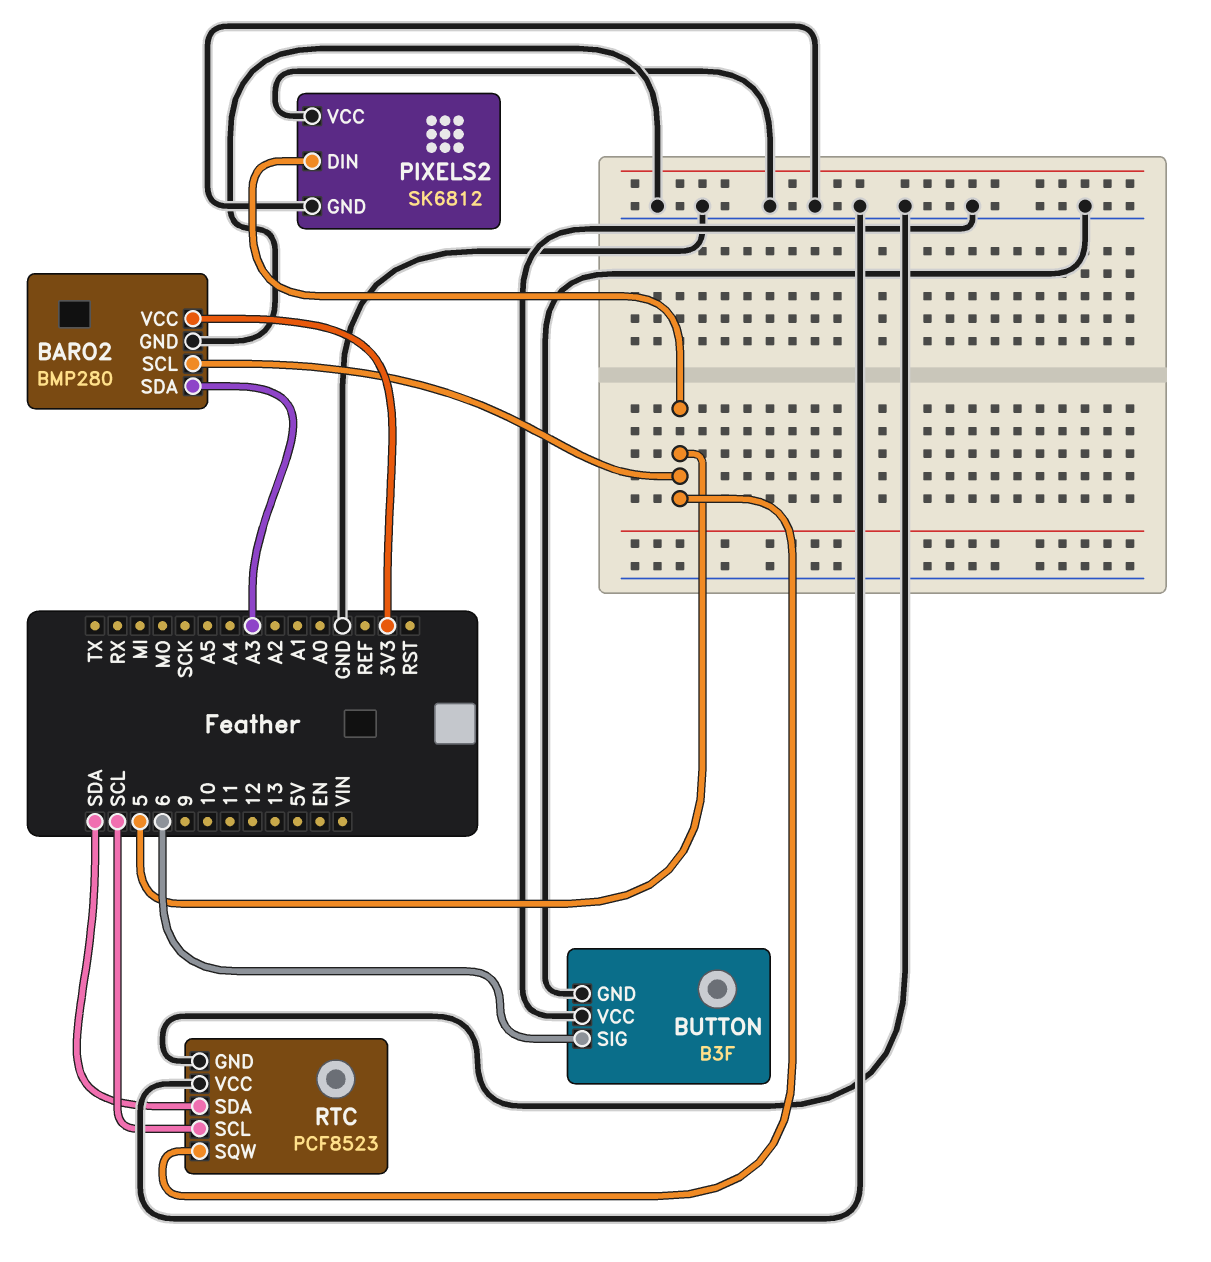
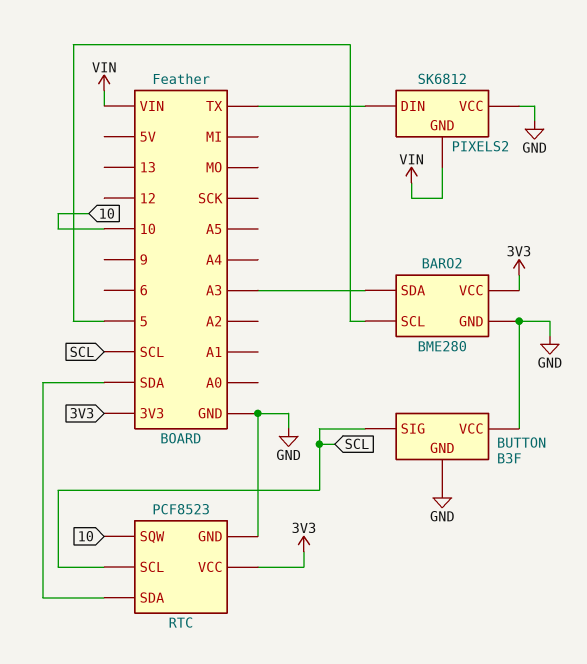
BARO2: BMP280 -> BME280
BUTTON pin SIG: 6 -> SCL
PIXELS2 pin DIN: 5 -> TX
PIXELS2 pin GND: GND -> VIN
RTC pin SQW: 5 -> 10
RTC pin VCC: GND -> 3V3

